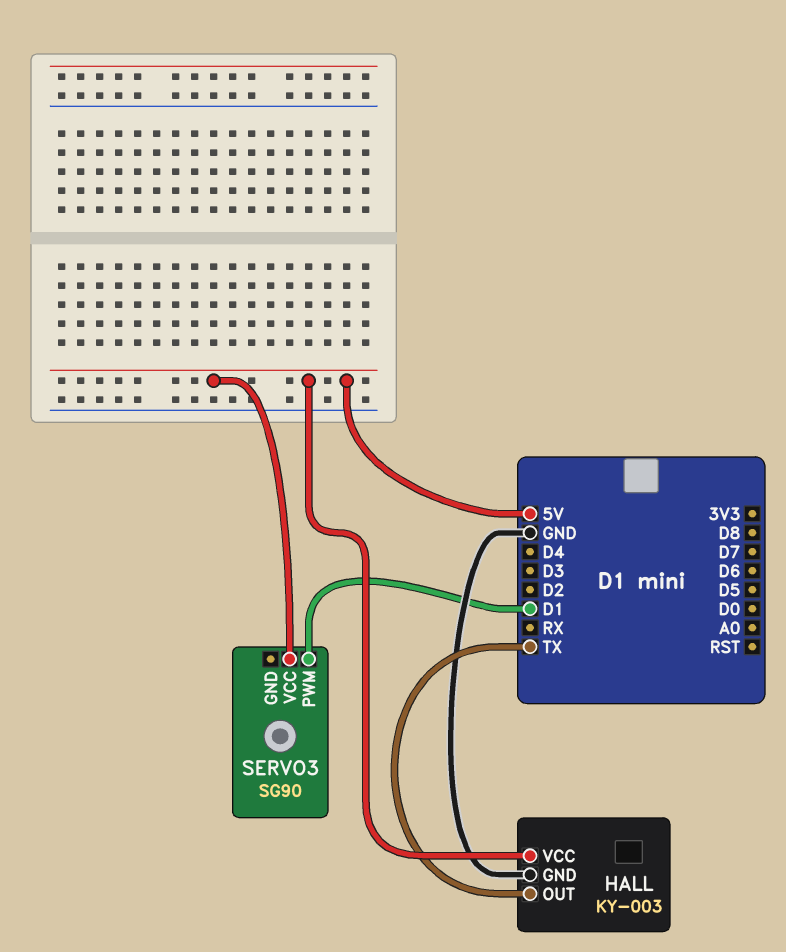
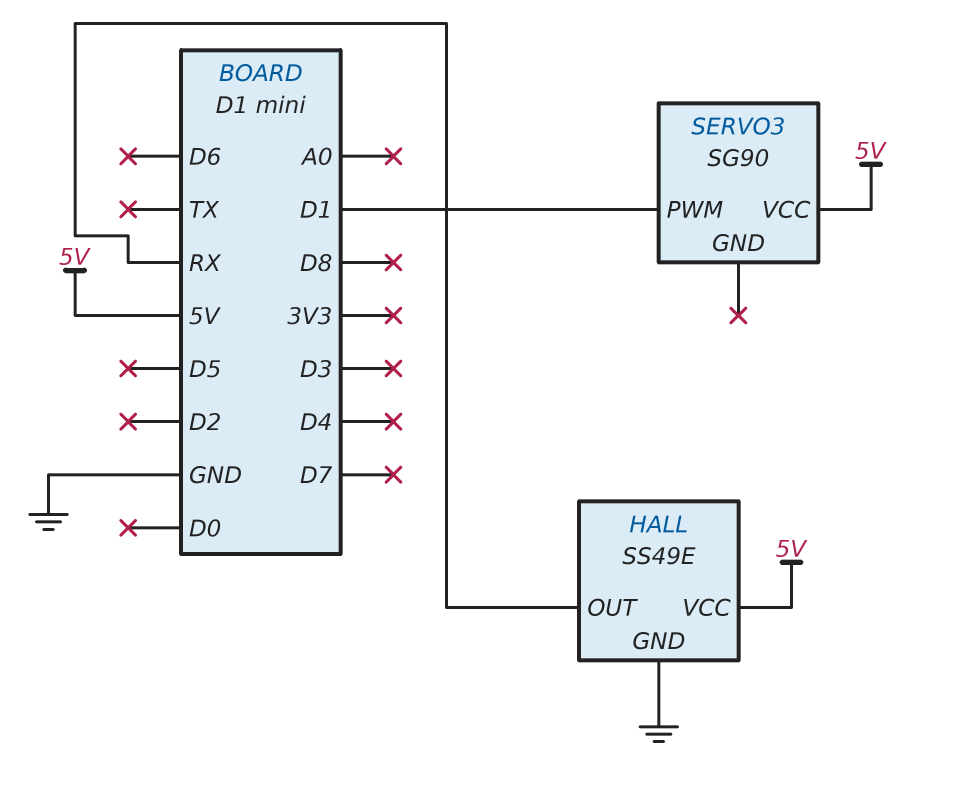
HALL: KY-003 -> SS49E
HALL pin OUT: TX -> RX

